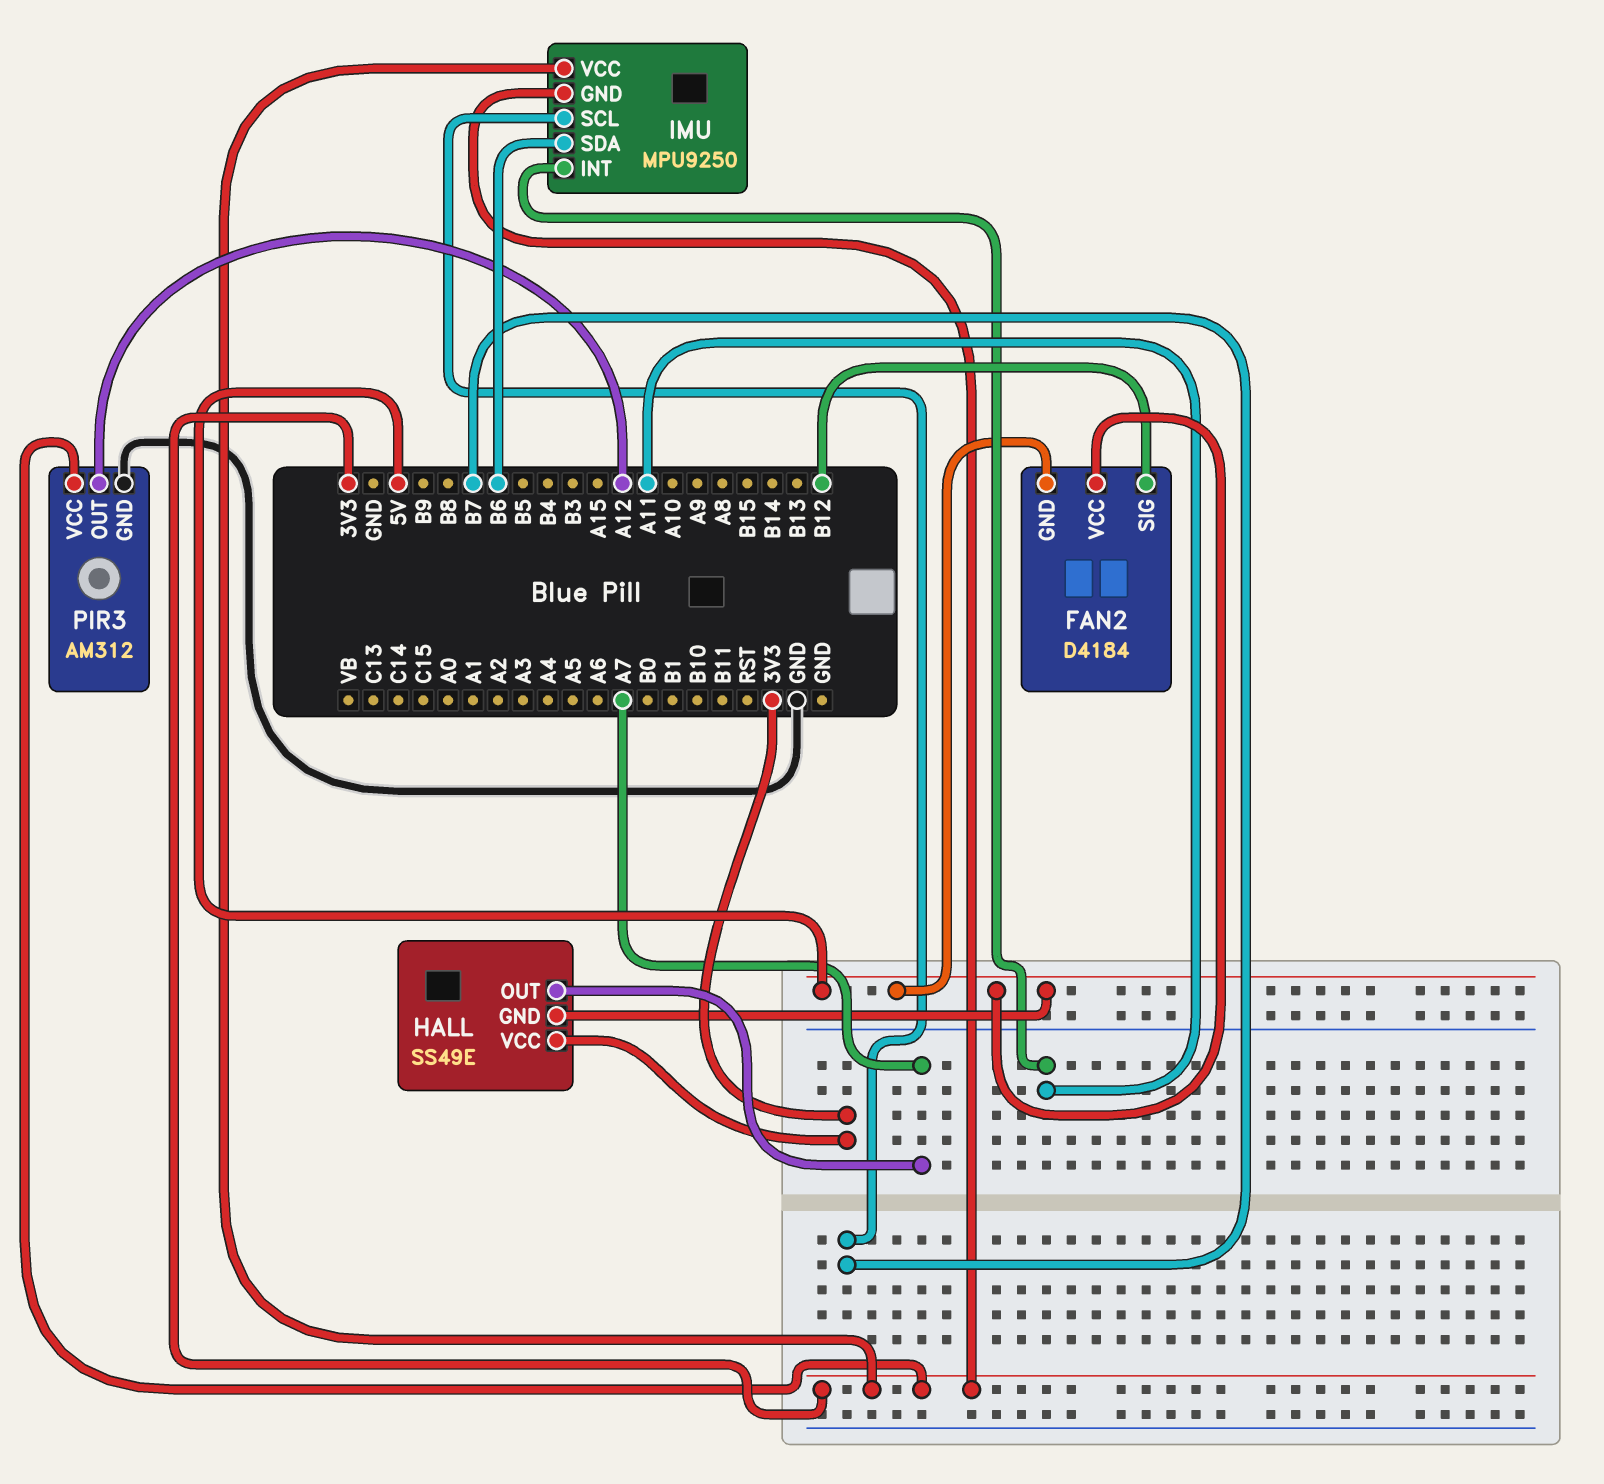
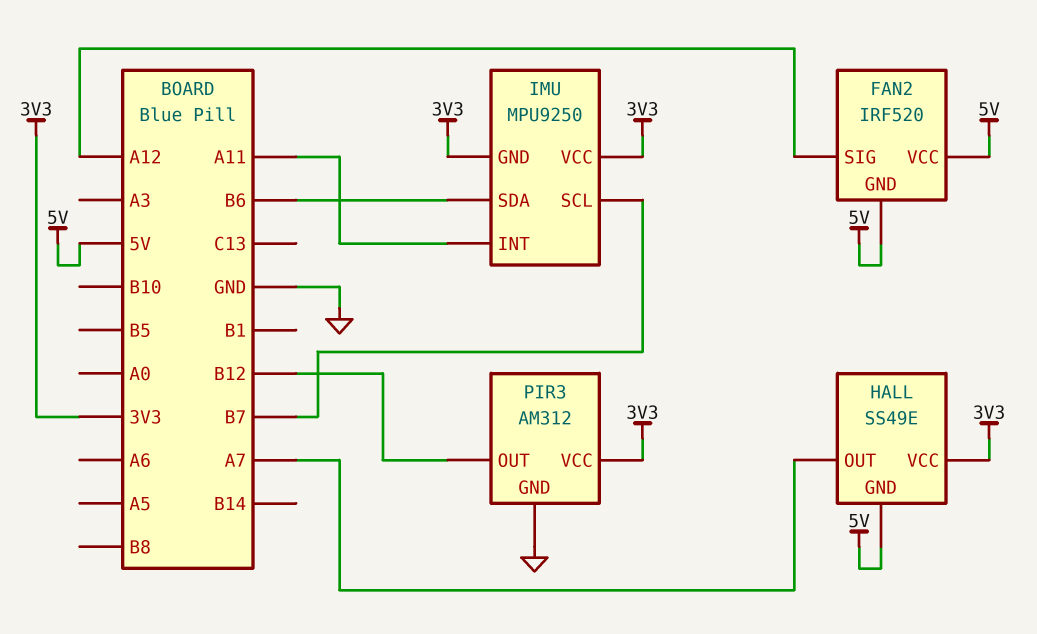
FAN2: D4184 -> IRF520
FAN2 pin SIG: B12 -> A12
PIR3 pin OUT: A12 -> B12

